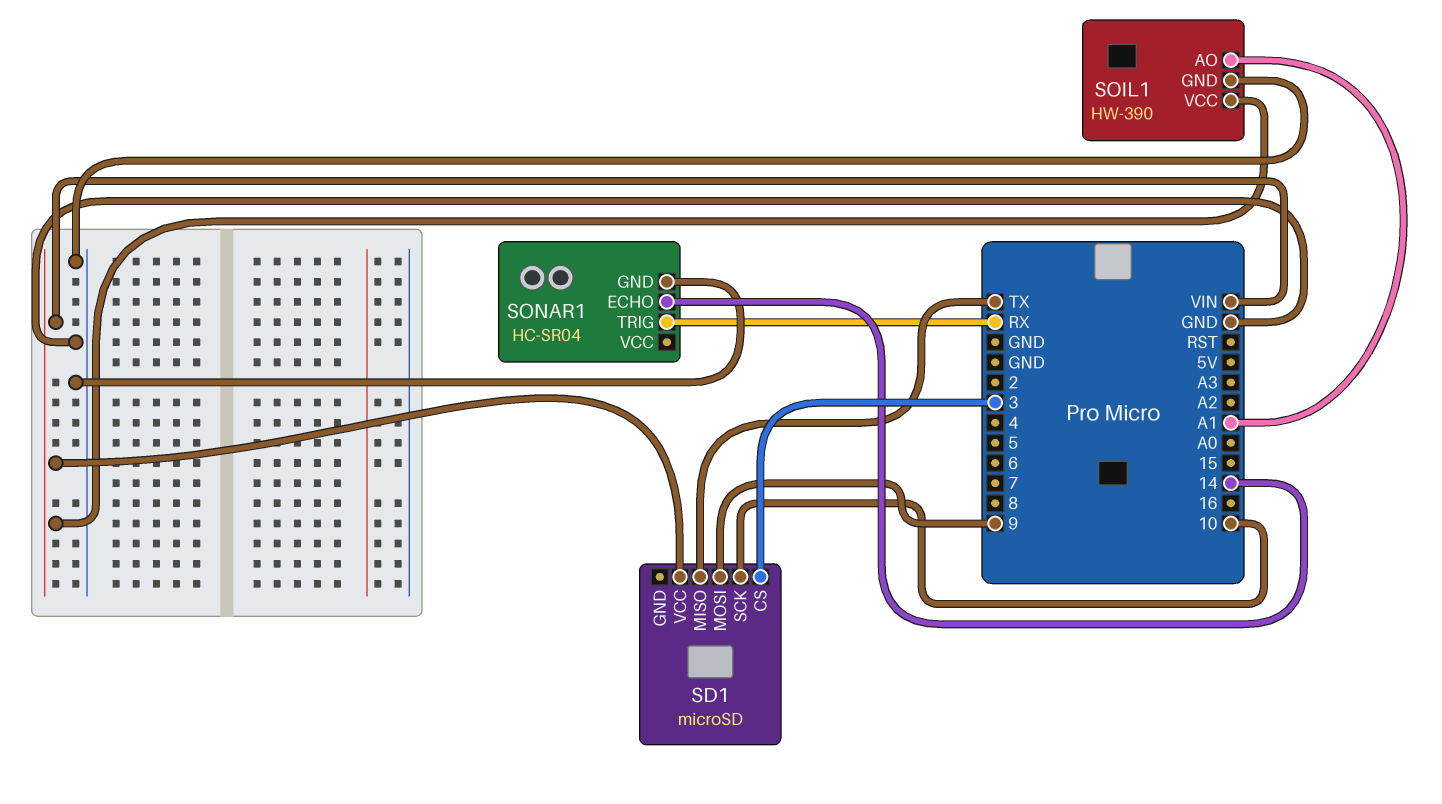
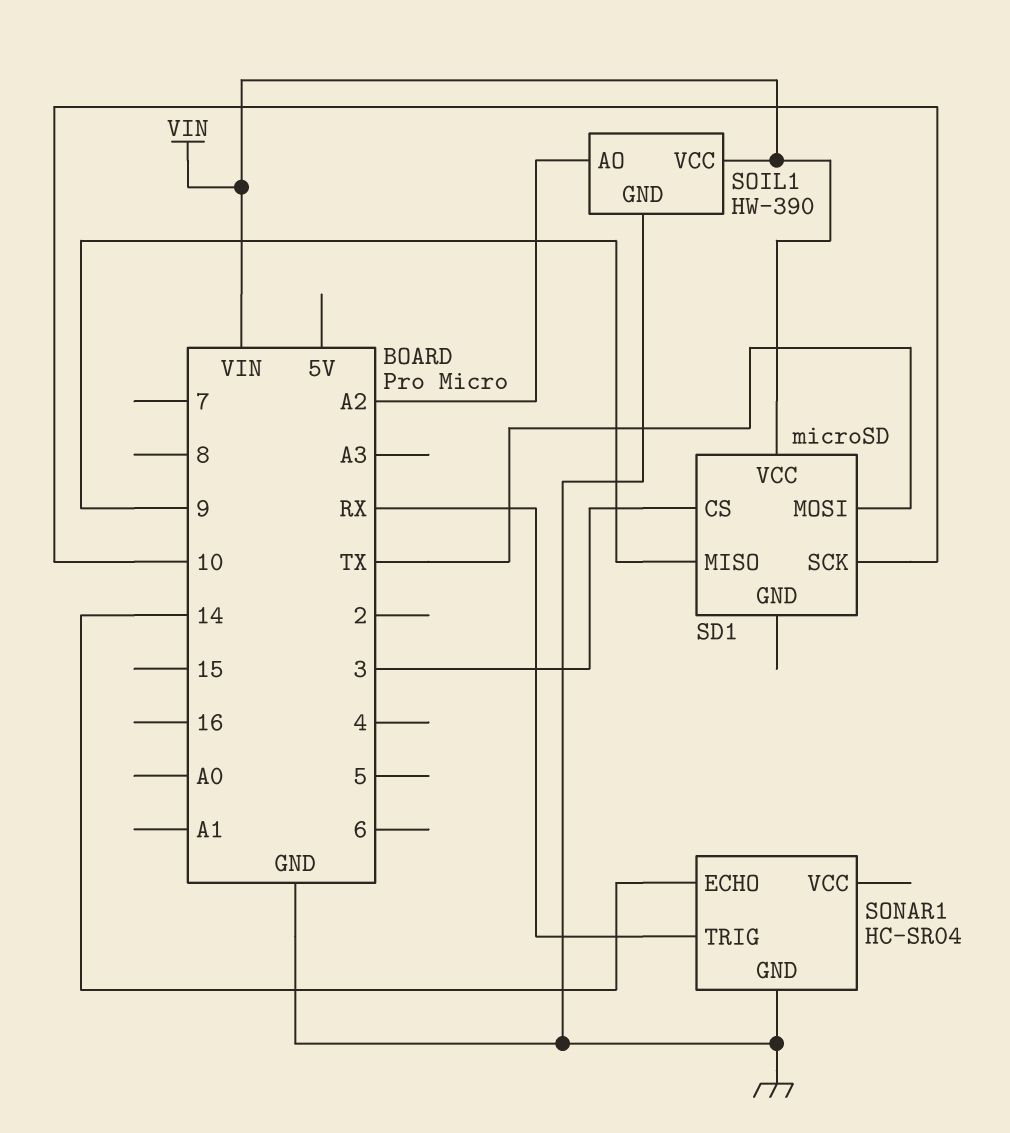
SD1 pin MISO: TX -> 9
SD1 pin MOSI: 9 -> TX
SOIL1 pin AO: A1 -> A2

